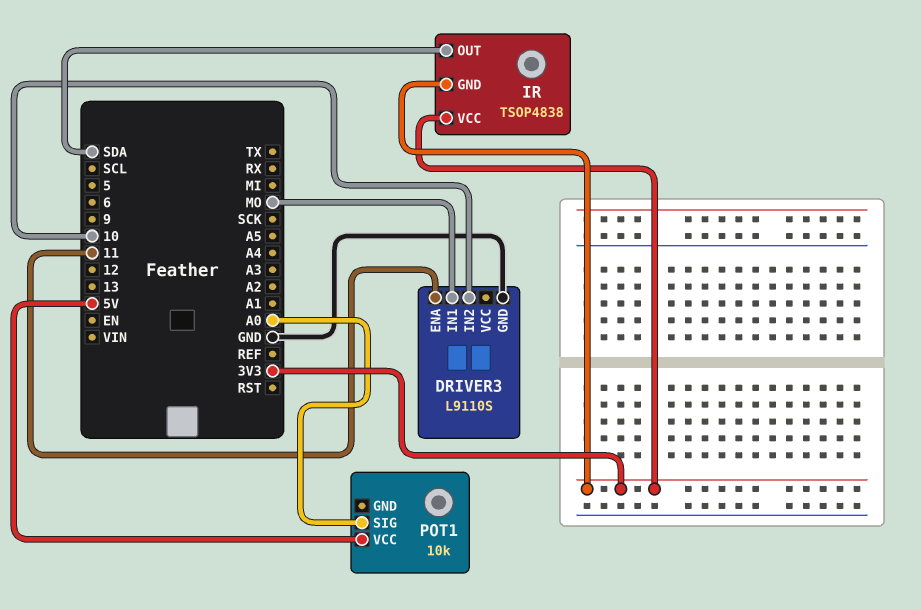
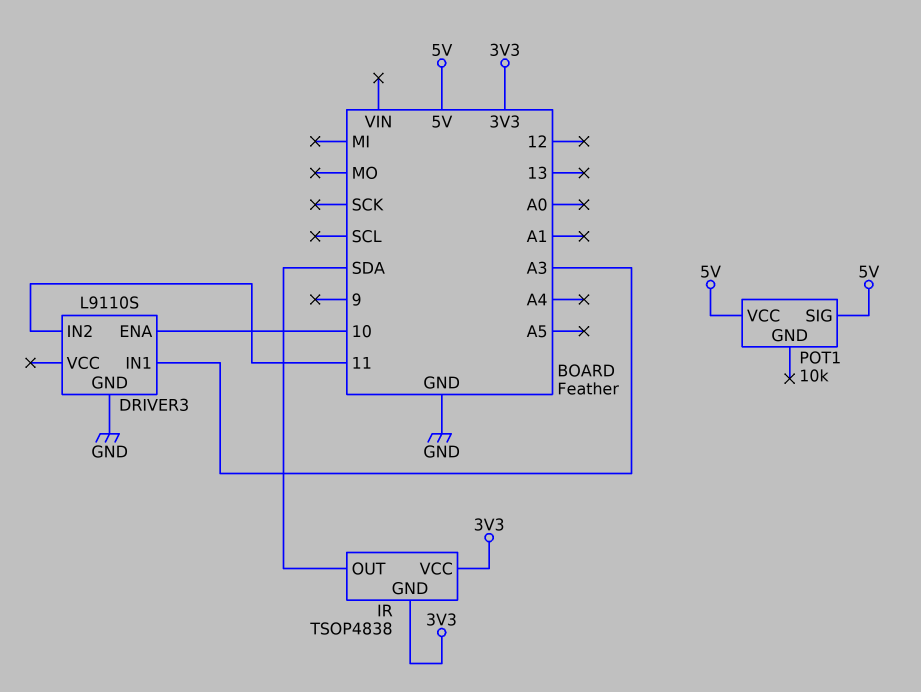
DRIVER3 pin ENA: 11 -> 10
DRIVER3 pin IN1: MO -> A3
DRIVER3 pin IN2: 10 -> 11
POT1 pin SIG: A0 -> 5V

